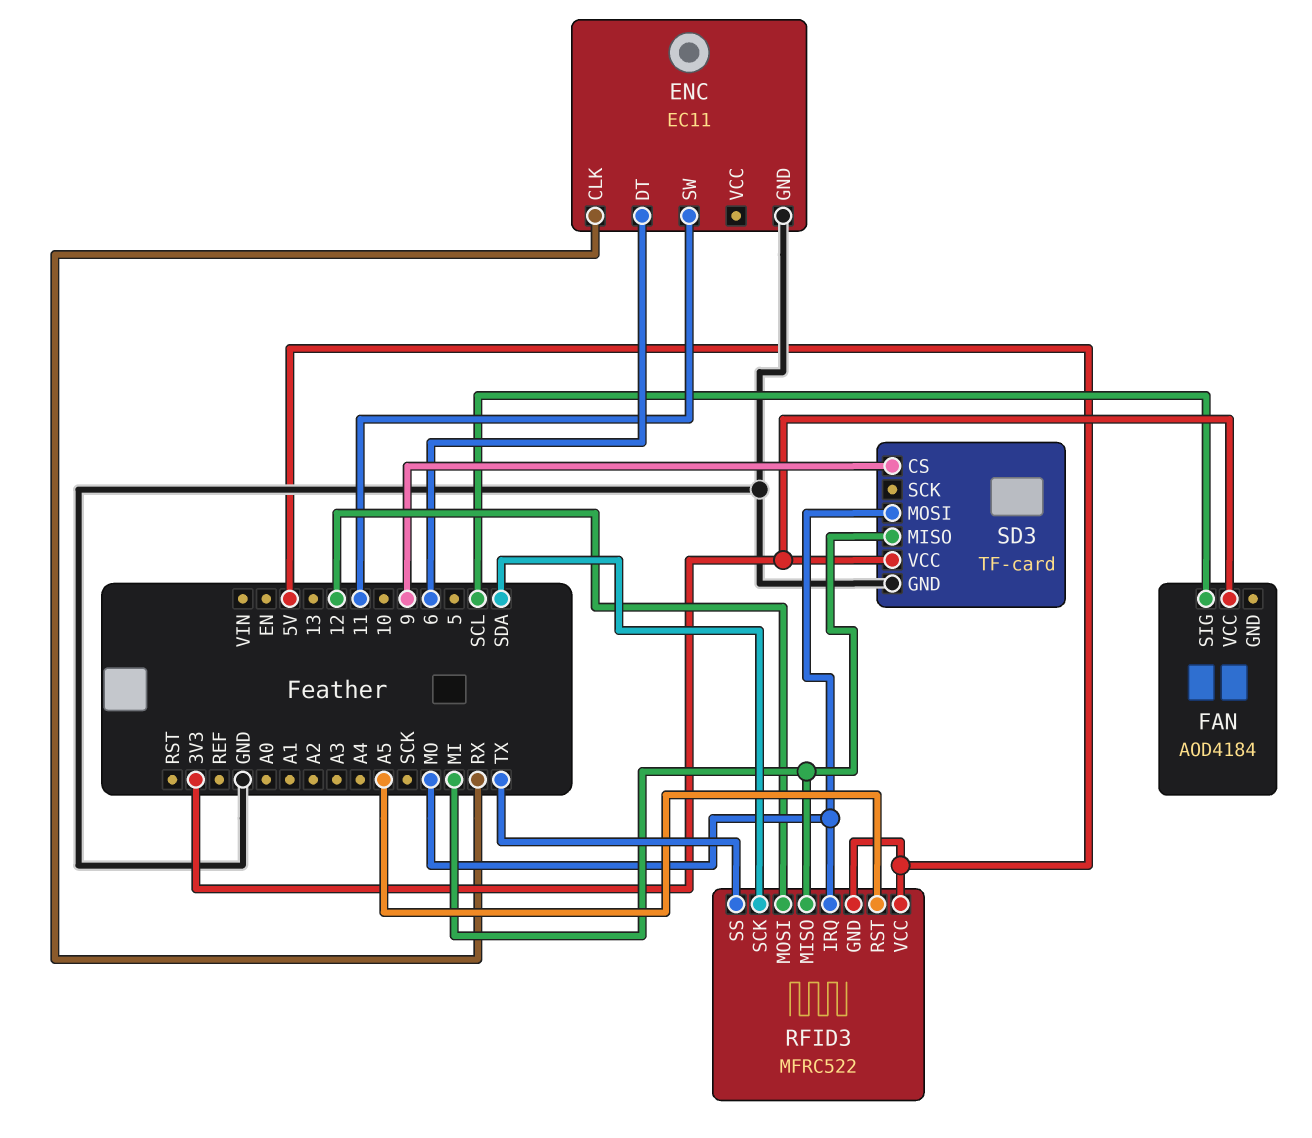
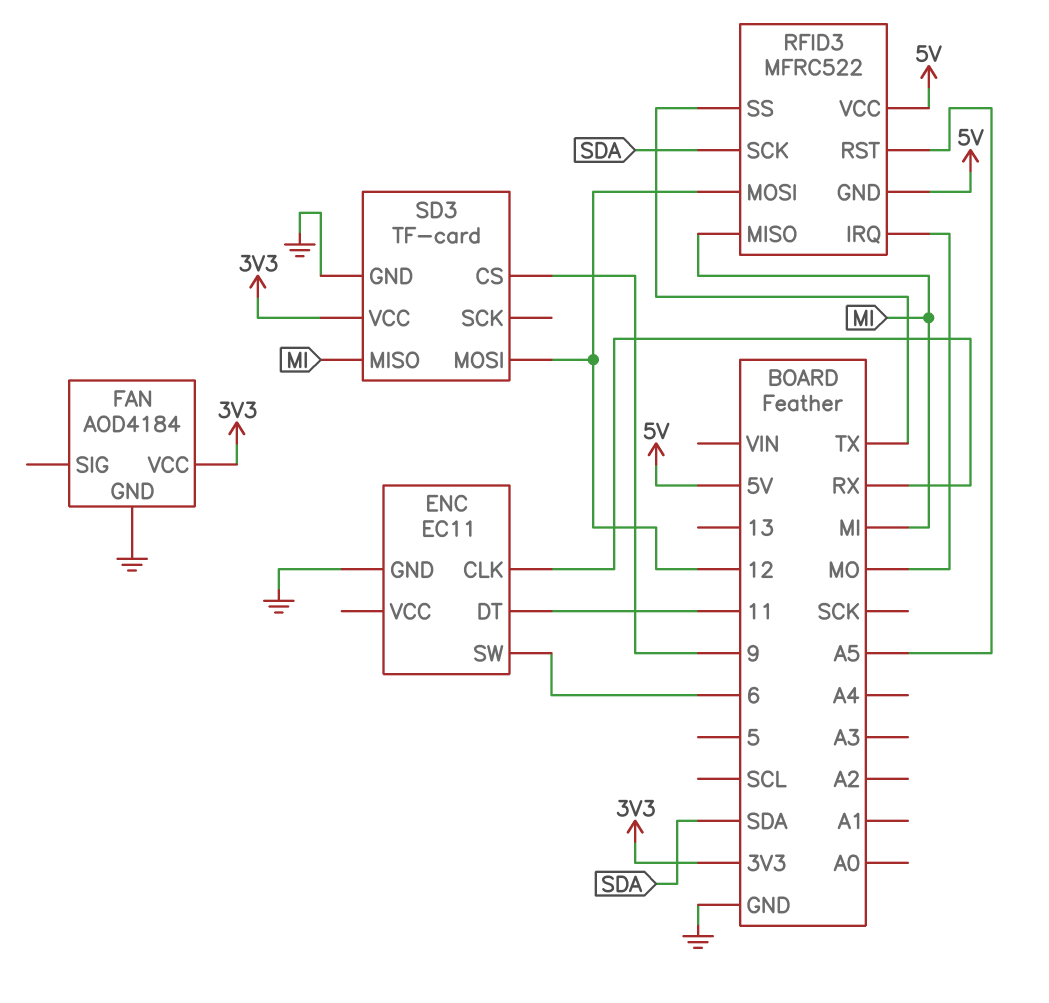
ENC pin DT: 6 -> 11
ENC pin SW: 11 -> 6
FAN pin GND: none -> GND
FAN pin SIG: SCL -> none
SD3 pin MOSI: MO -> 12

